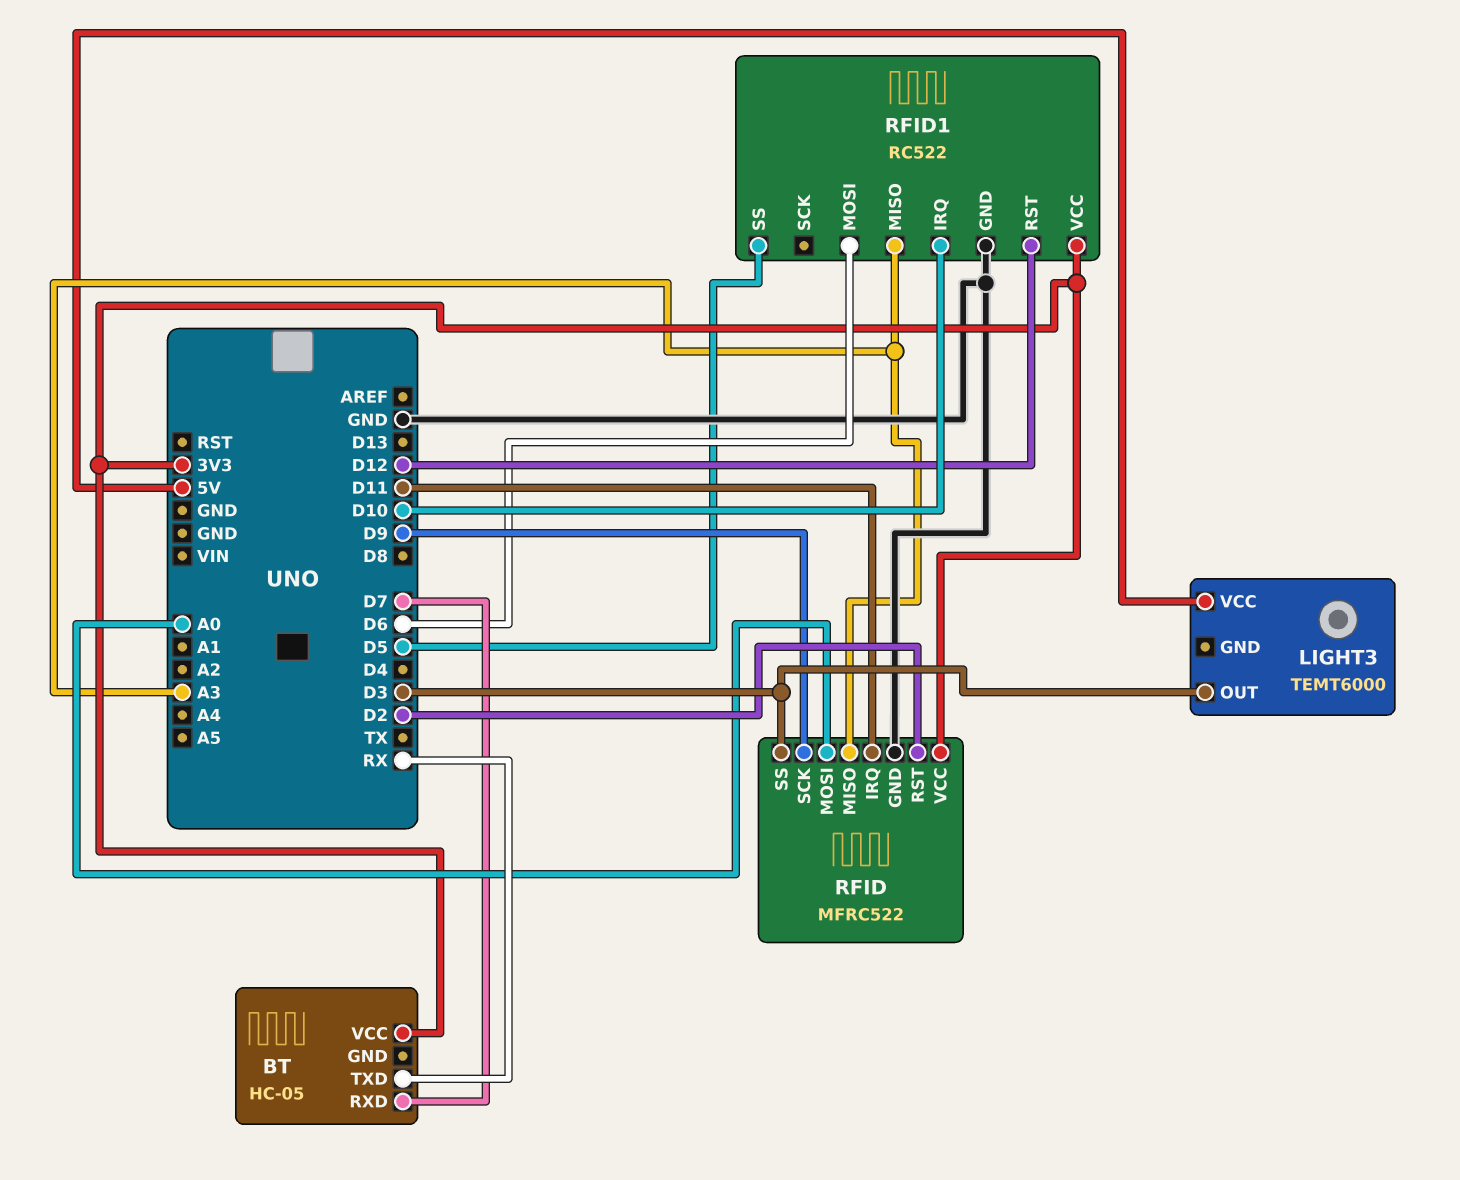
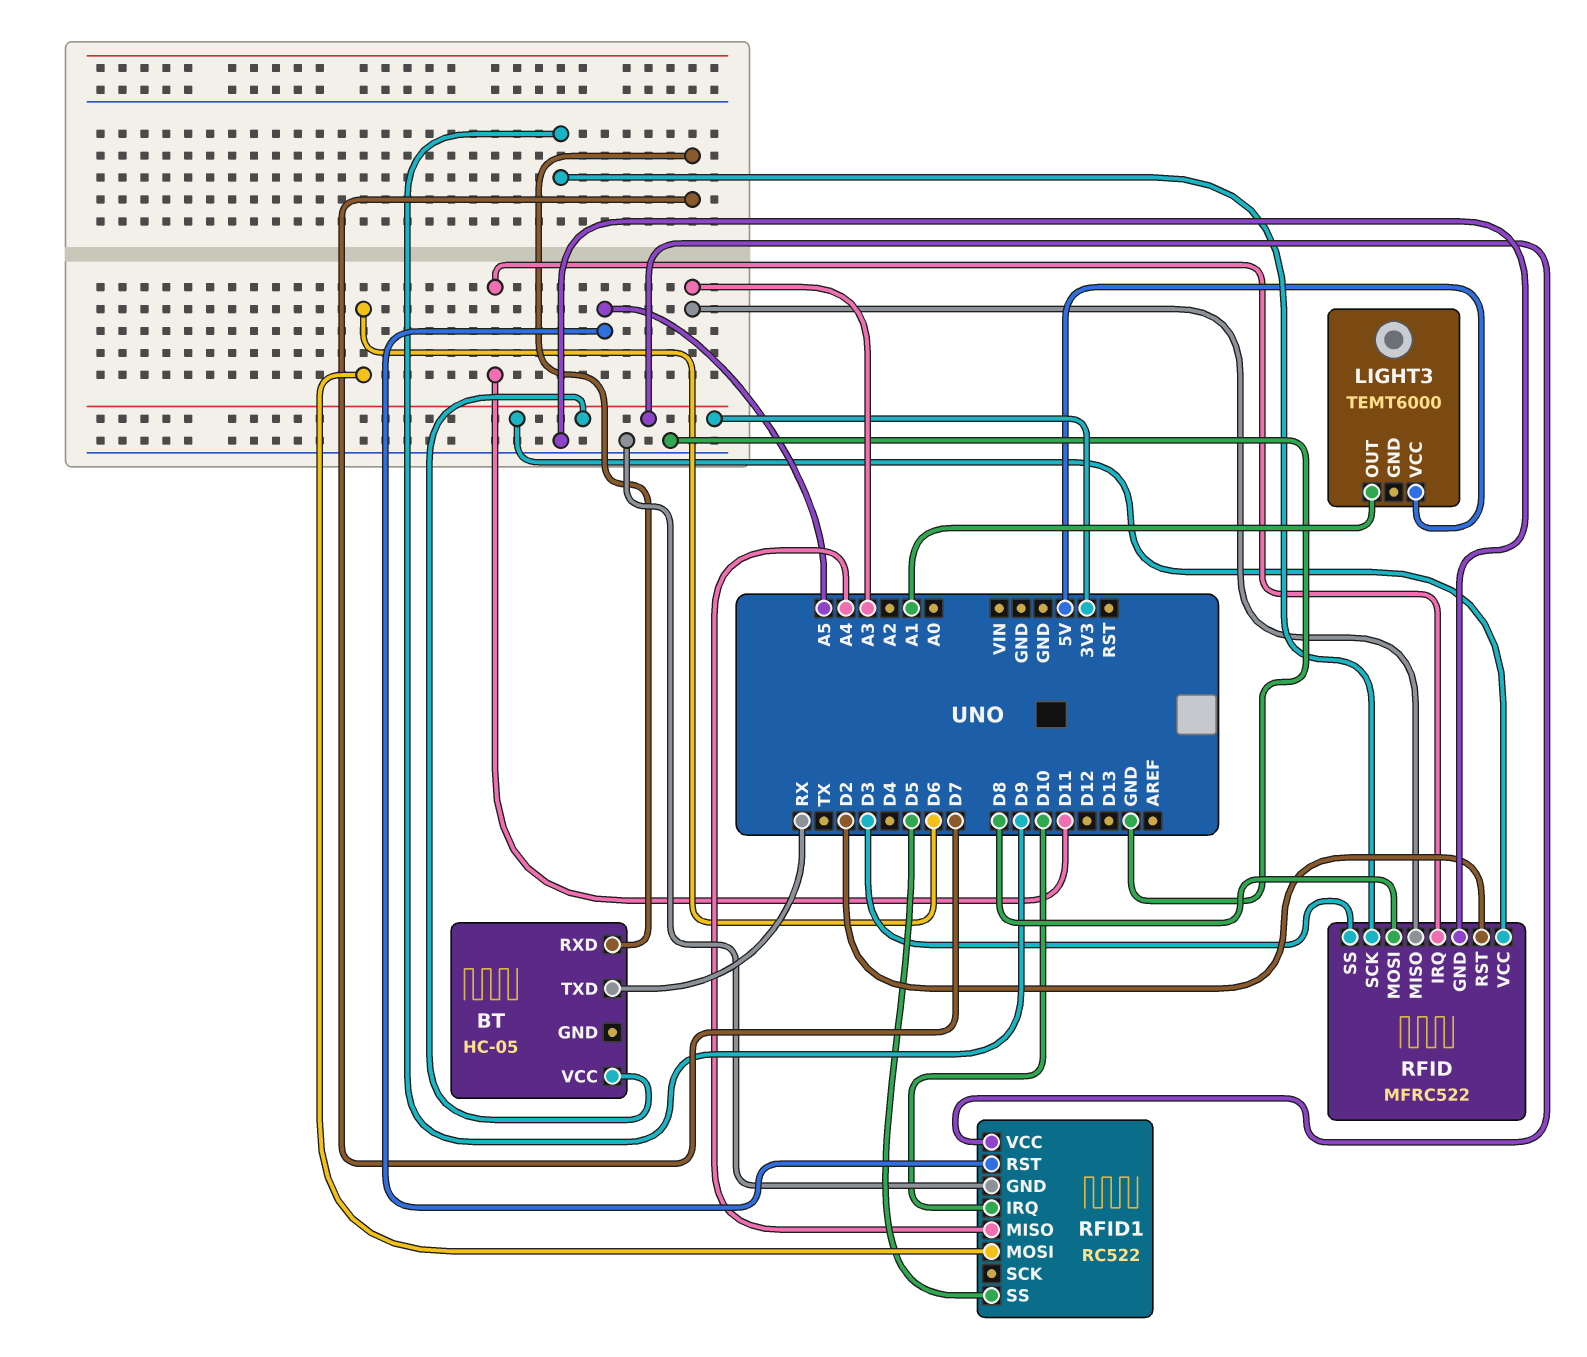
LIGHT3 pin OUT: D3 -> A1
RFID pin MOSI: A0 -> D8
RFID1 pin MISO: A3 -> A4
RFID1 pin RST: D12 -> A5

